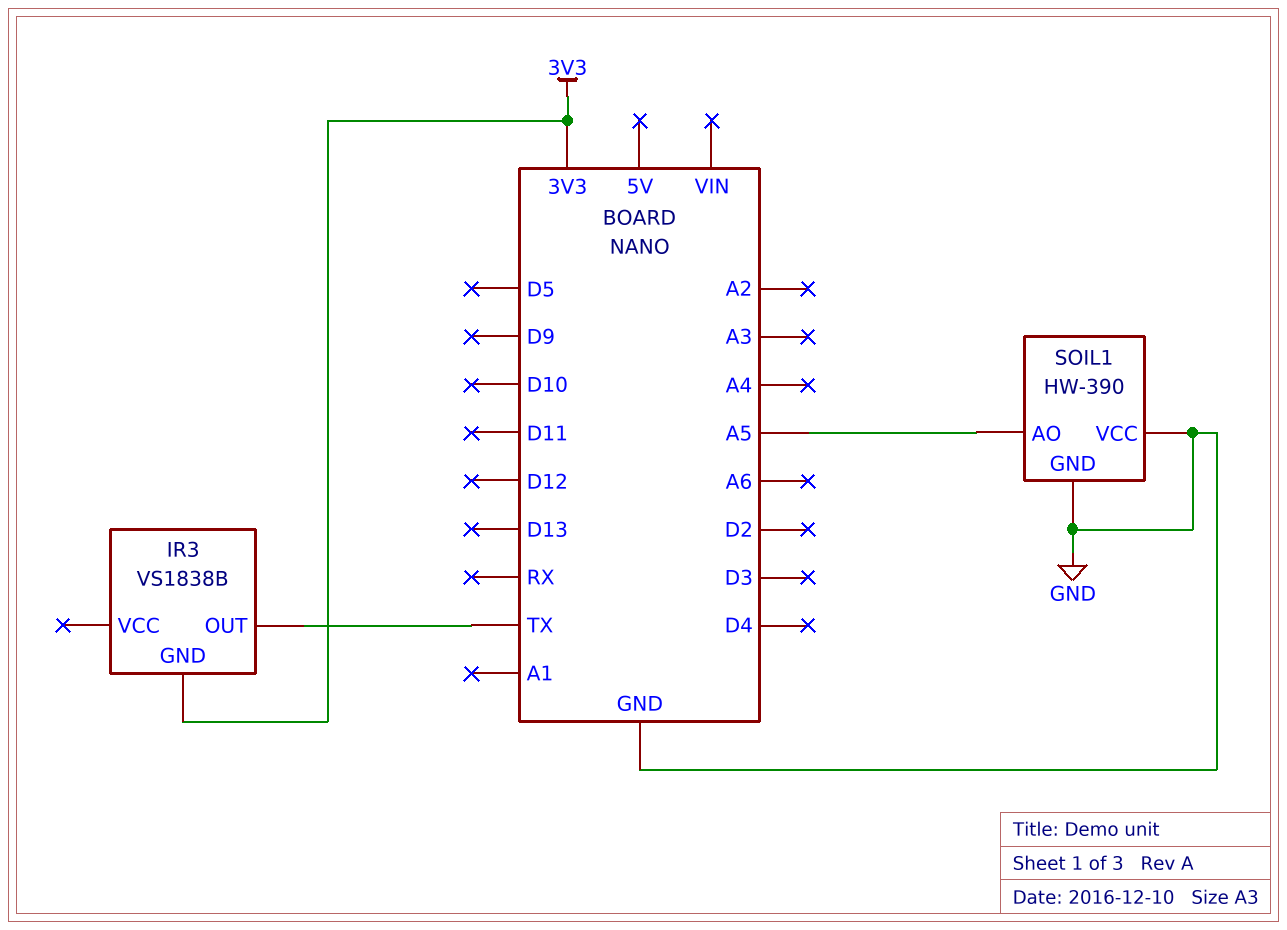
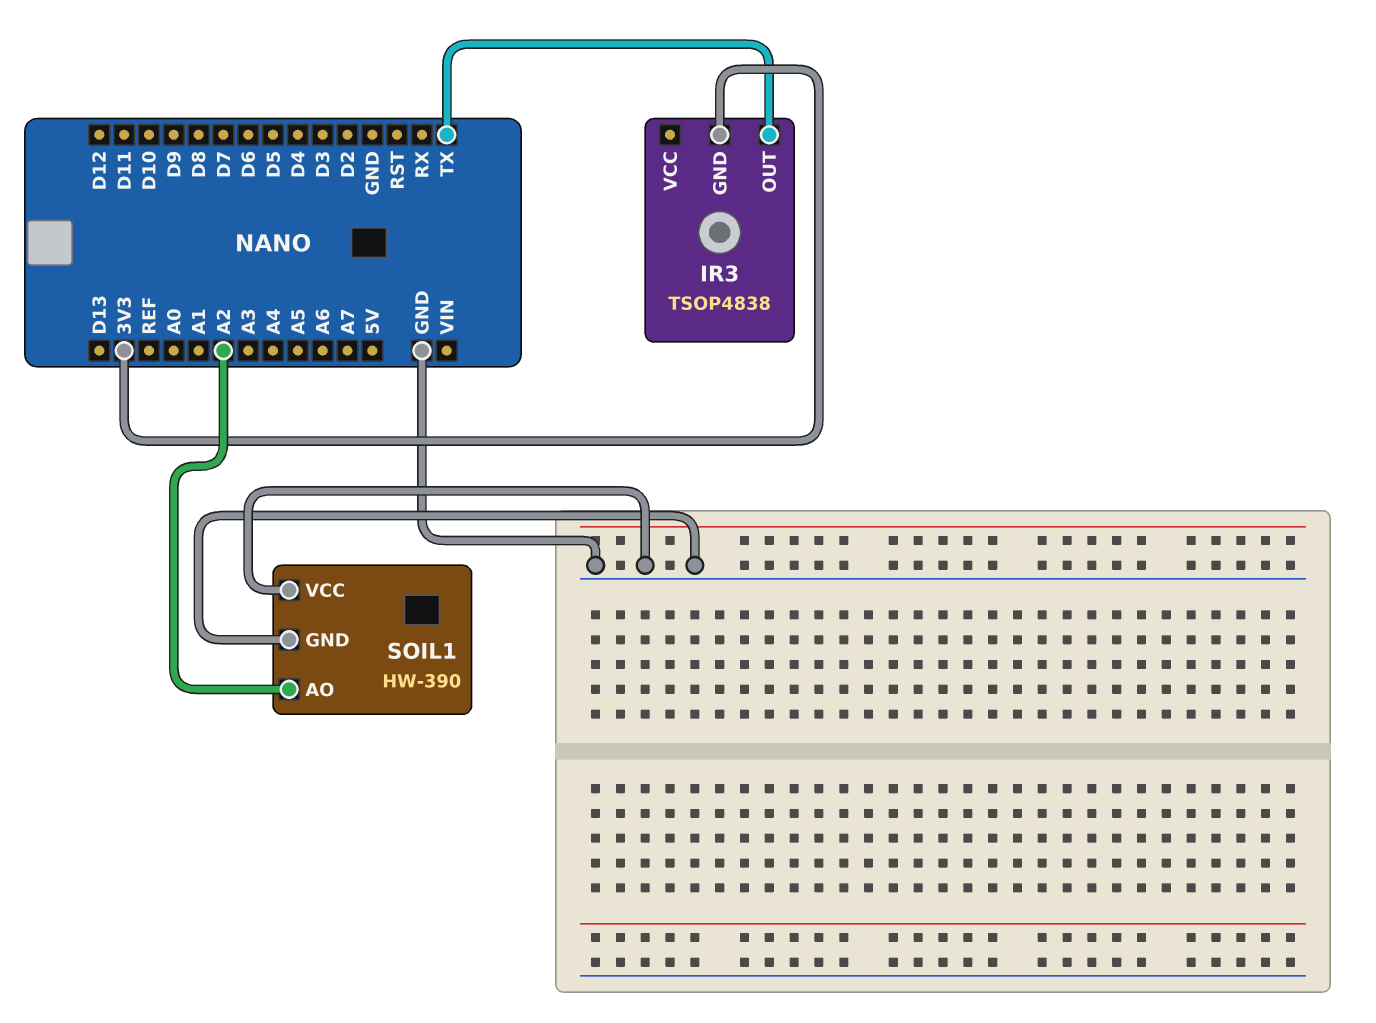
IR3: VS1838B -> TSOP4838
SOIL1 pin AO: A5 -> A2

